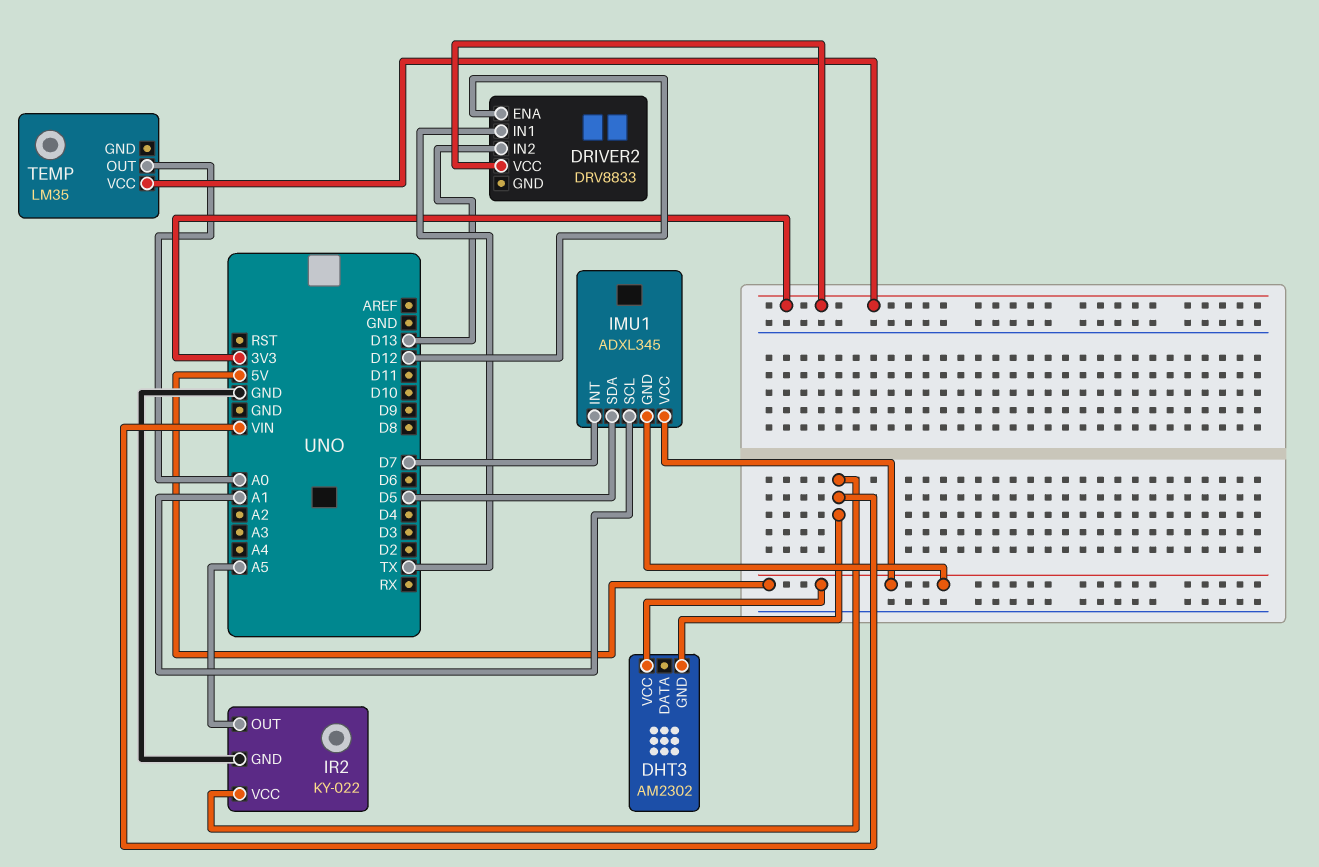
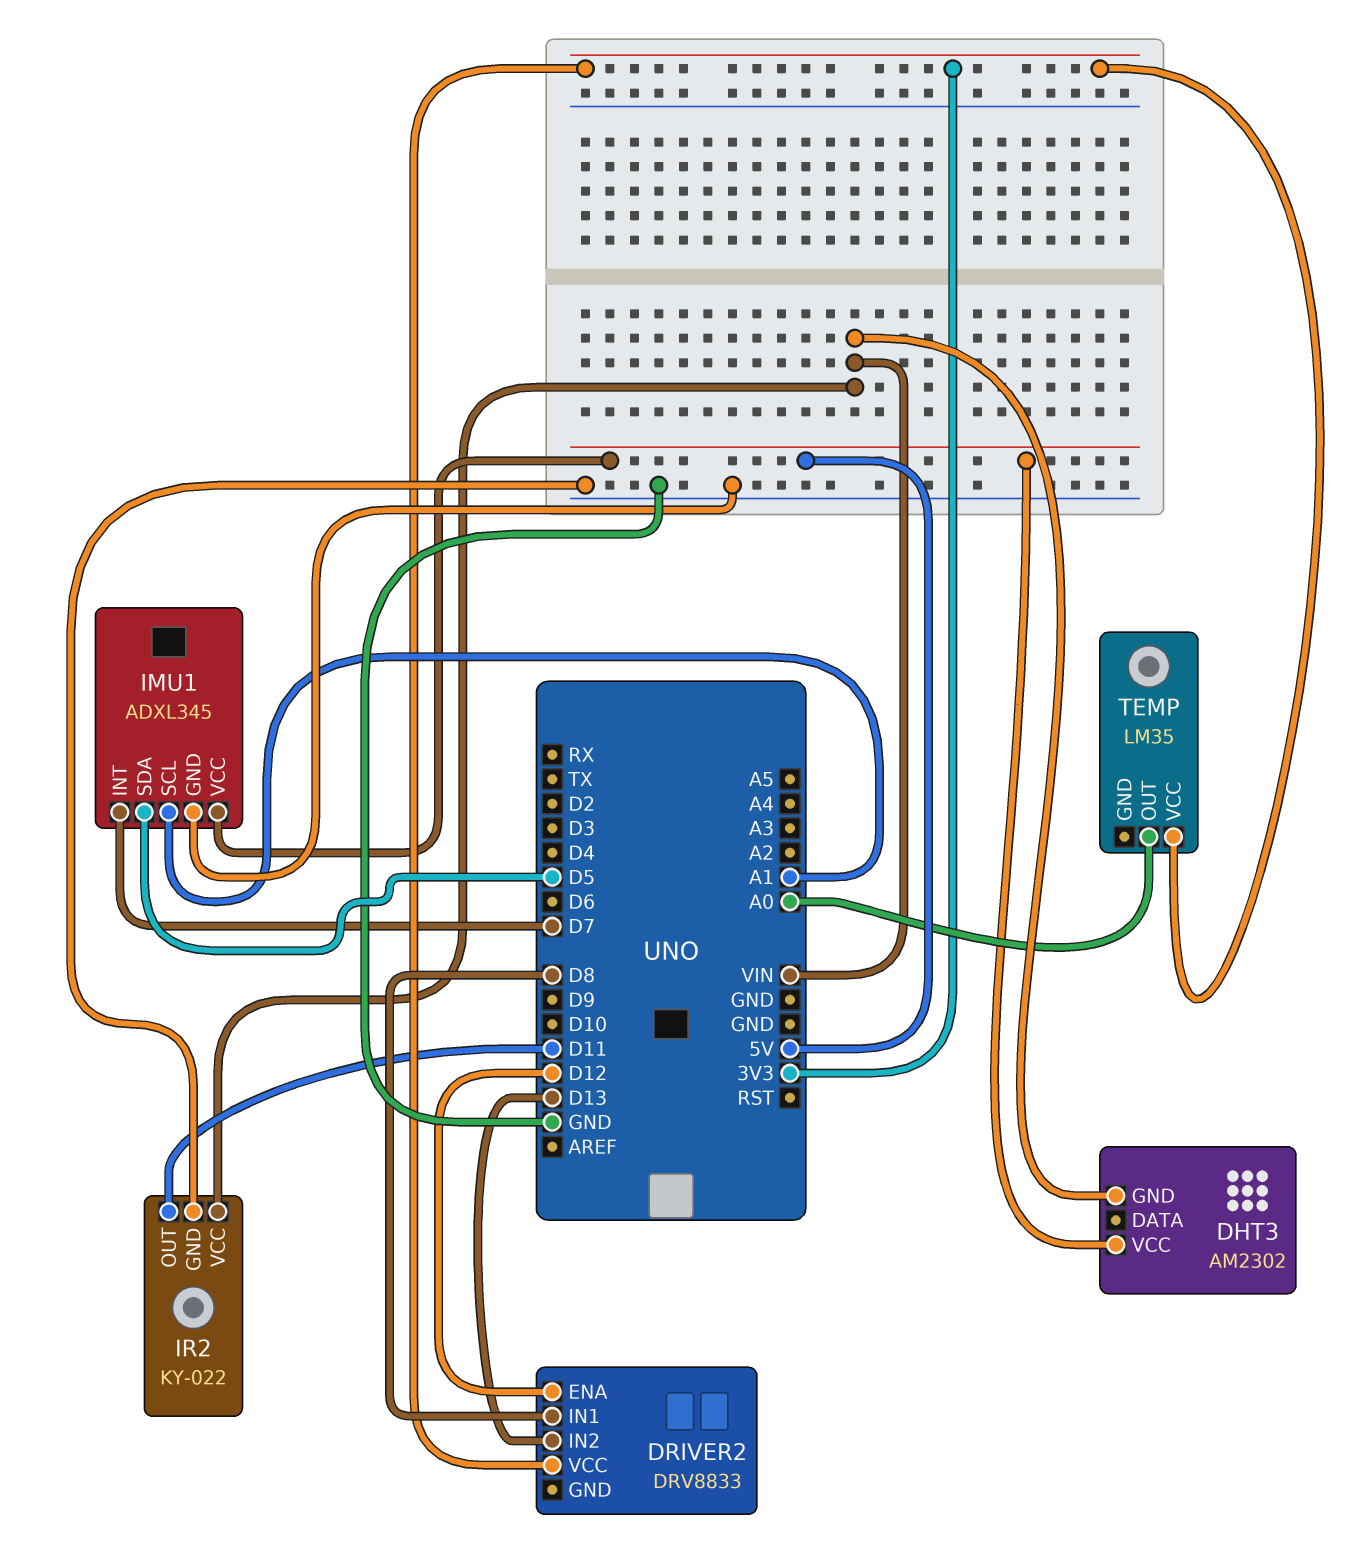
DRIVER2 pin IN1: TX -> D8
IMU1 pin GND: 5V -> GND
IR2 pin OUT: A5 -> D11

